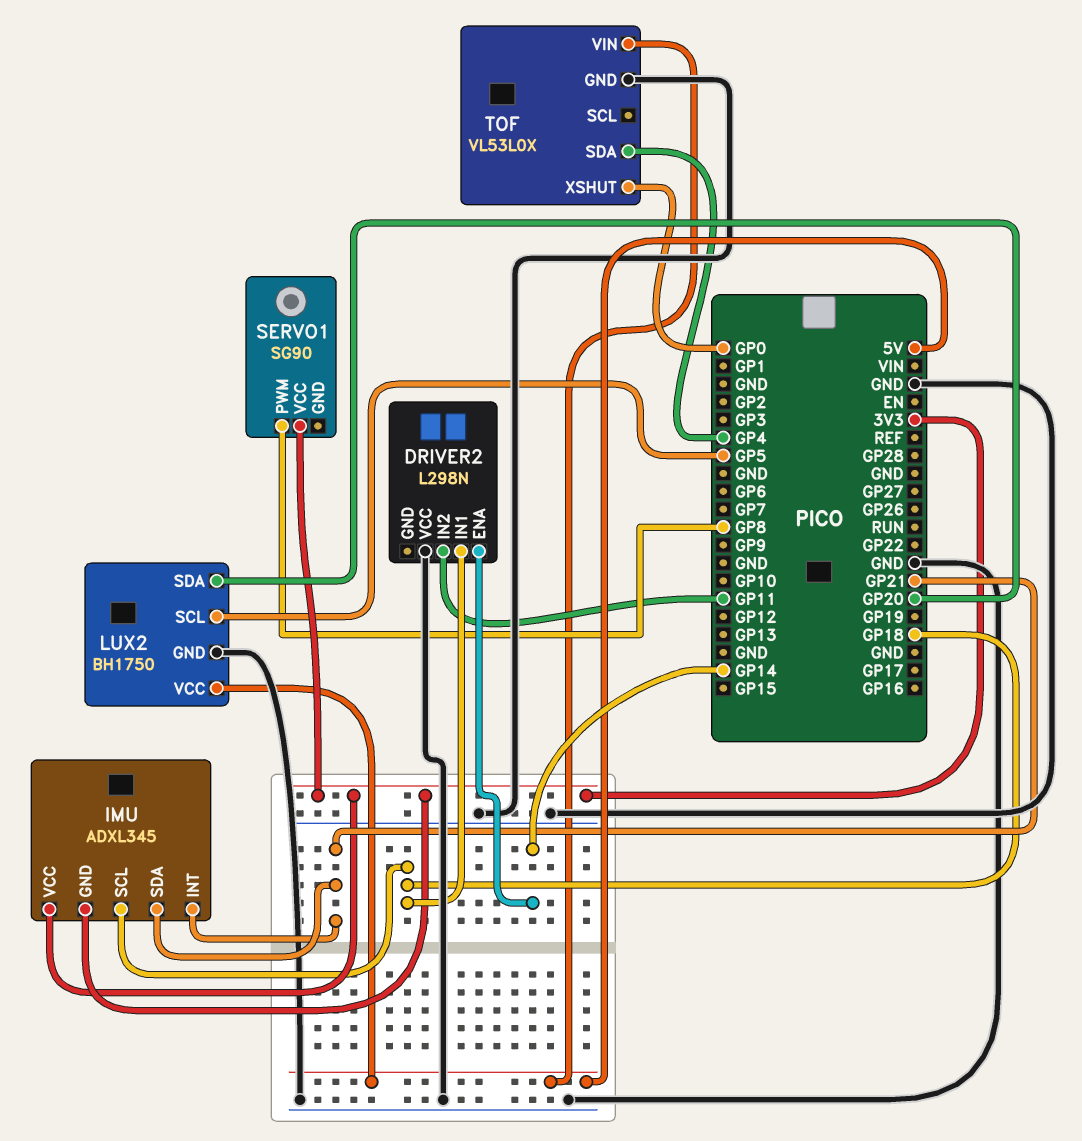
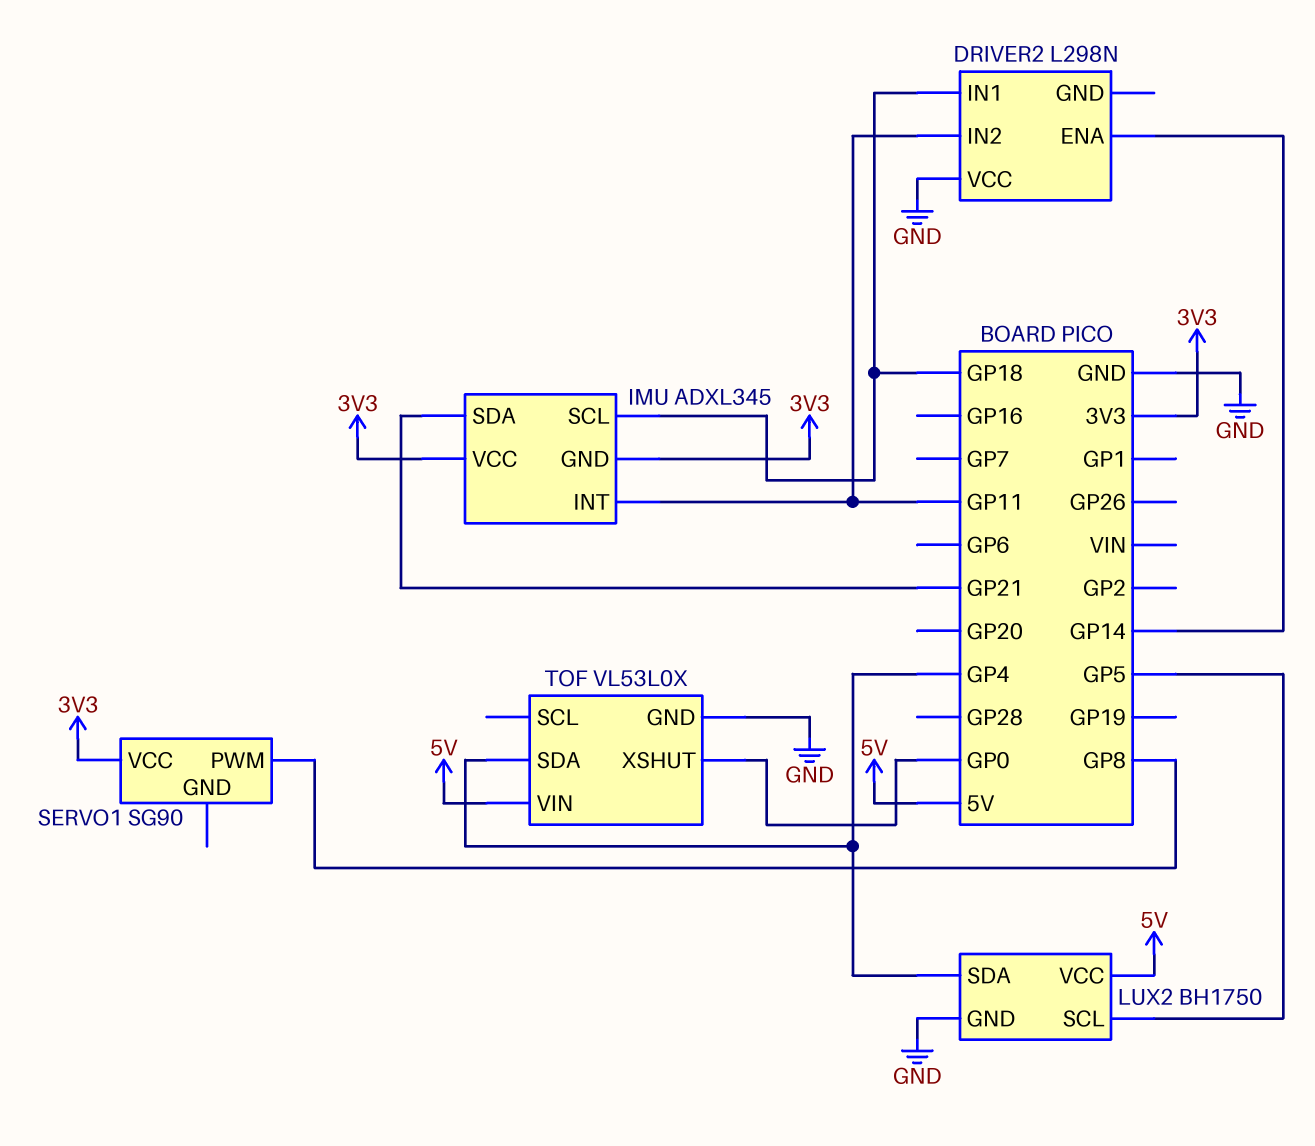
IMU pin INT: GP21 -> GP11
LUX2 pin SDA: GP20 -> GP4

